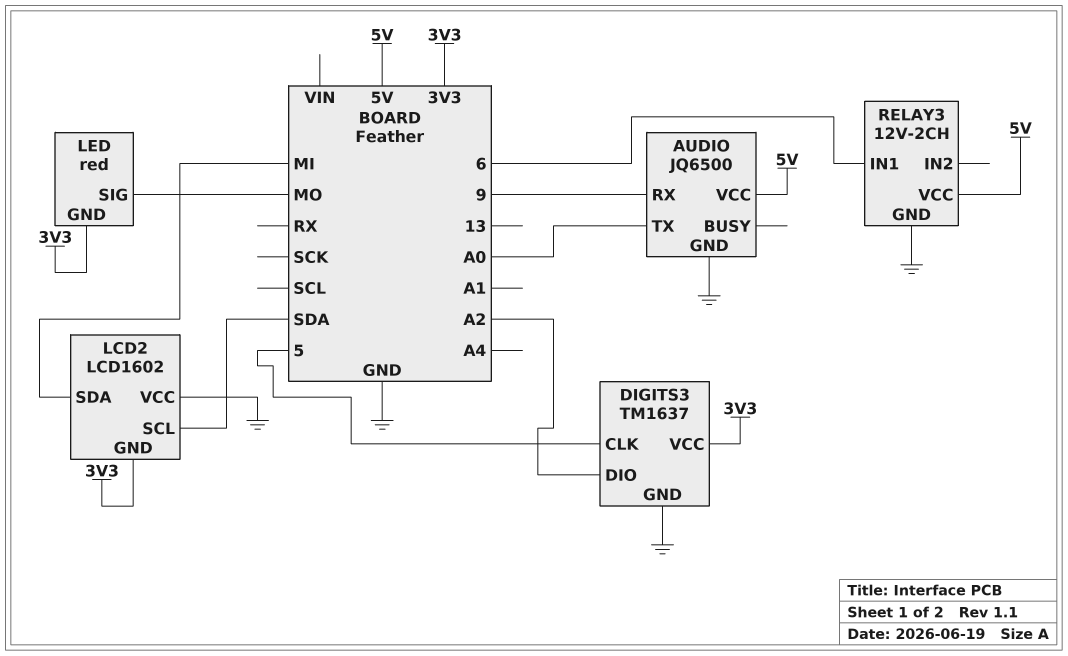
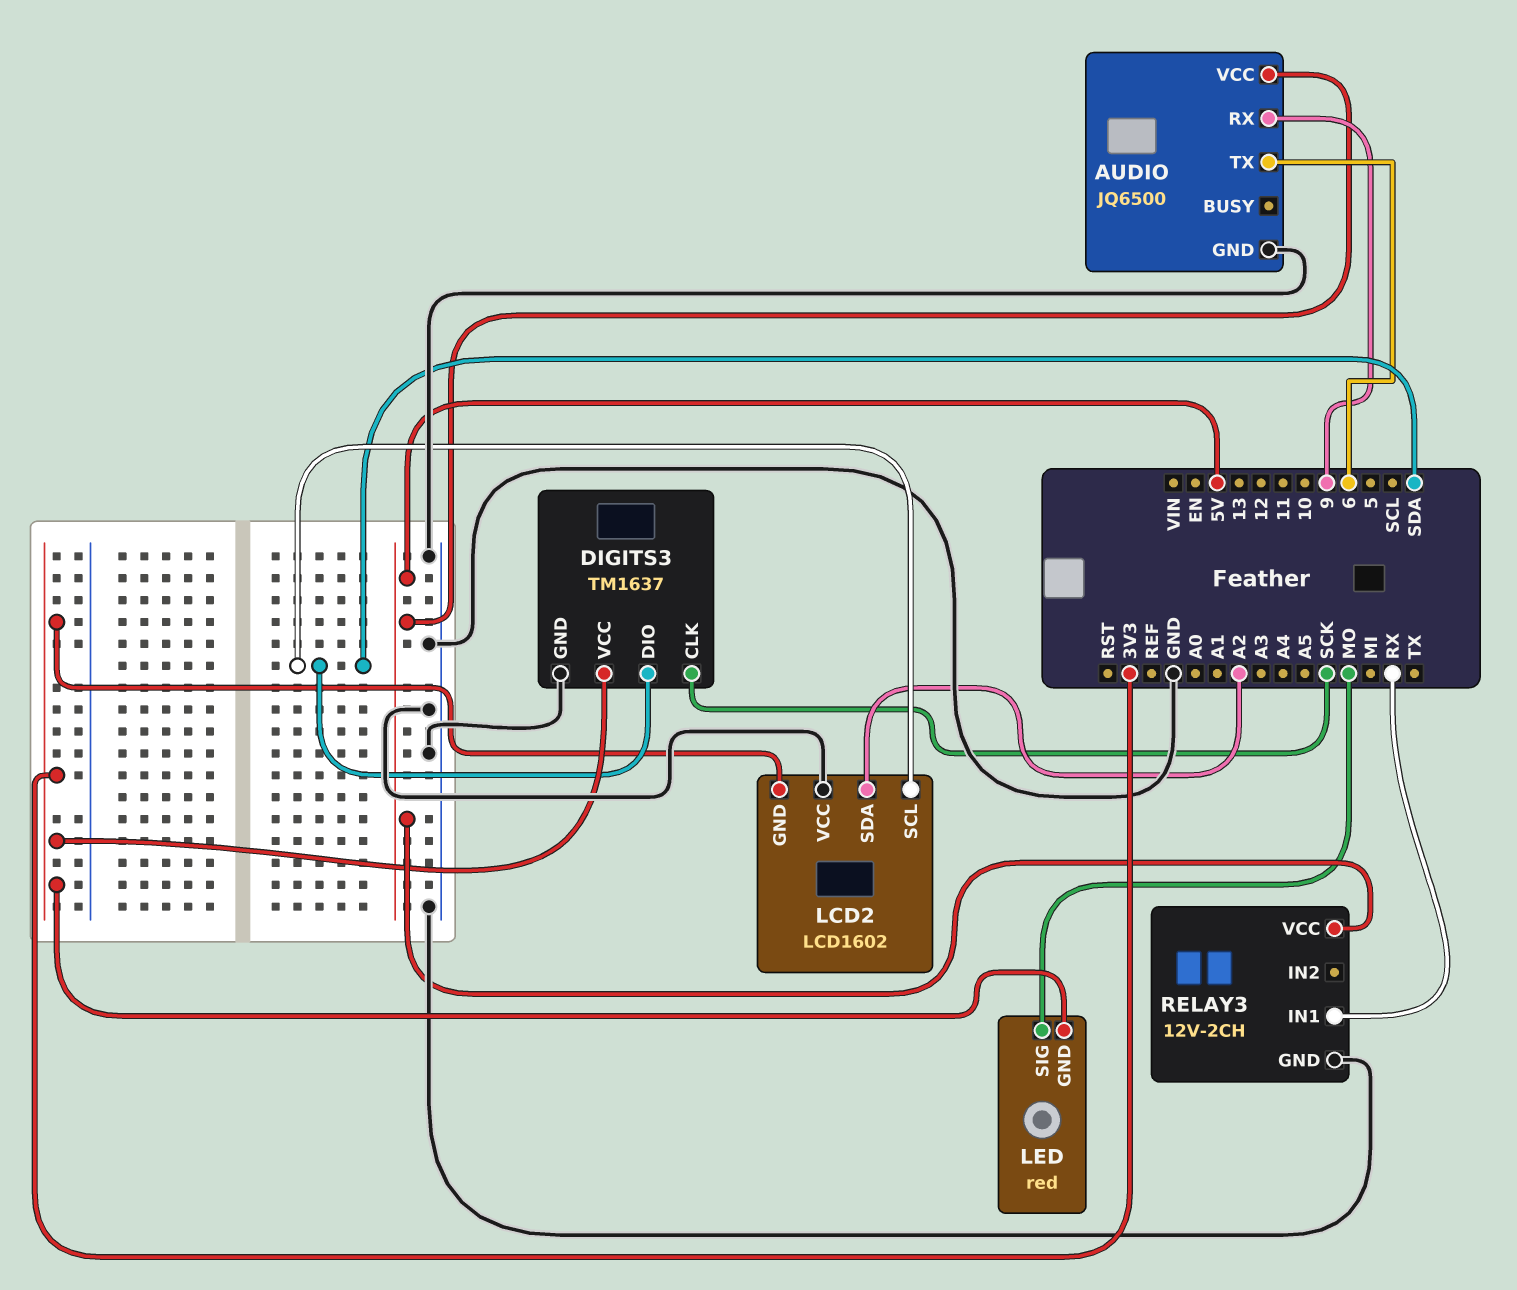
AUDIO pin TX: A0 -> 6
DIGITS3 pin CLK: 5 -> SCK
DIGITS3 pin DIO: A2 -> SDA
LCD2 pin SDA: MI -> A2
RELAY3 pin IN1: 6 -> RX

